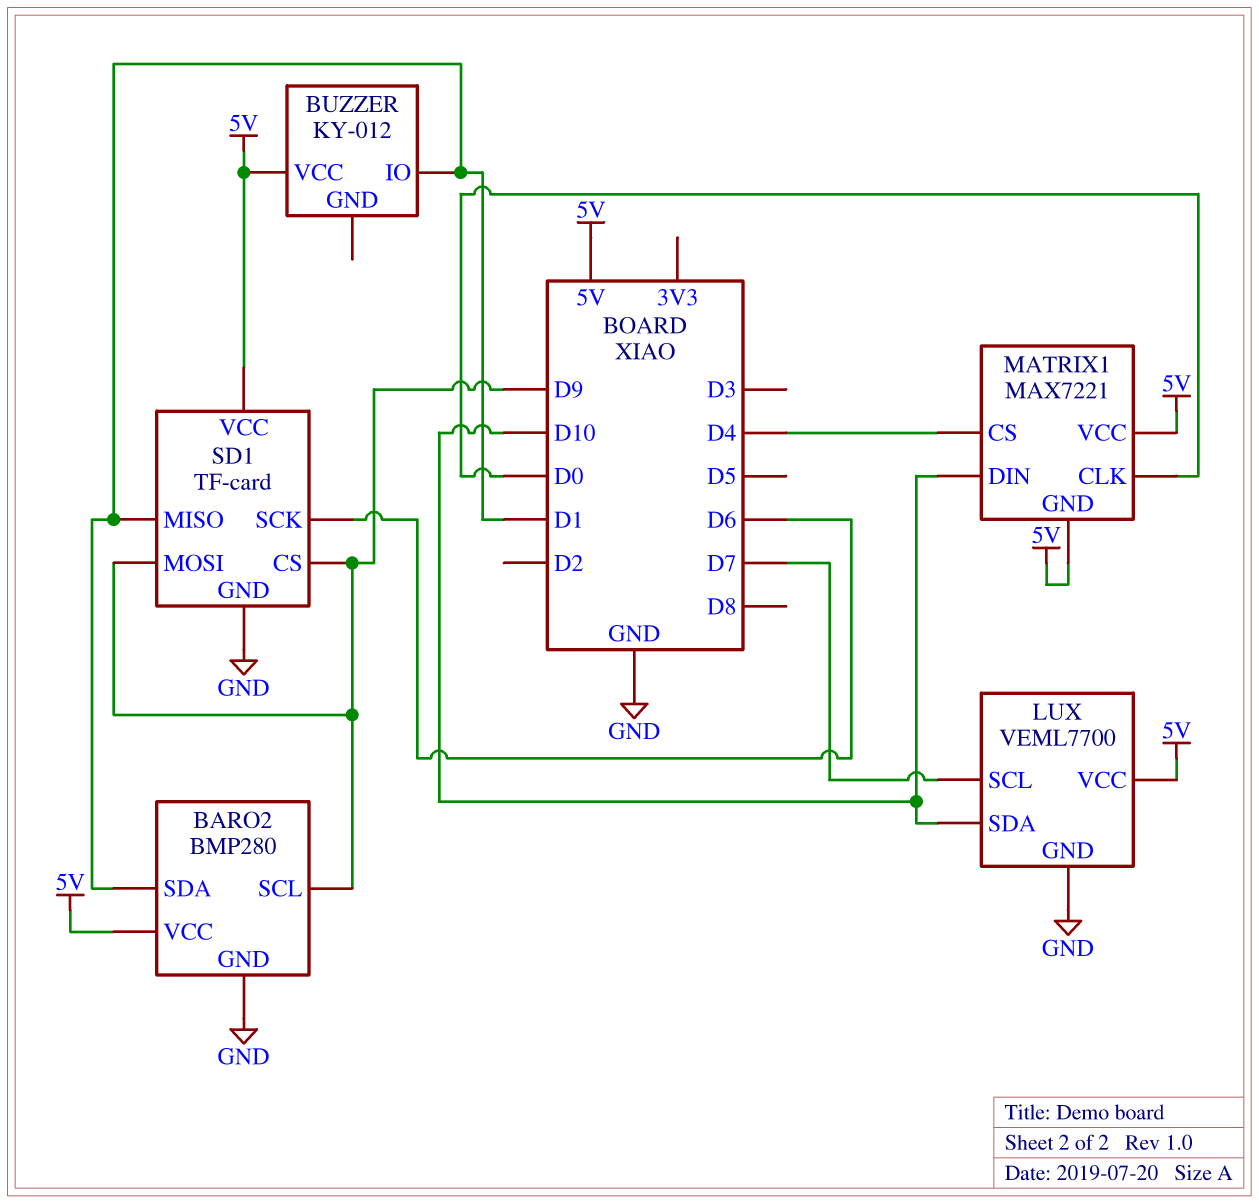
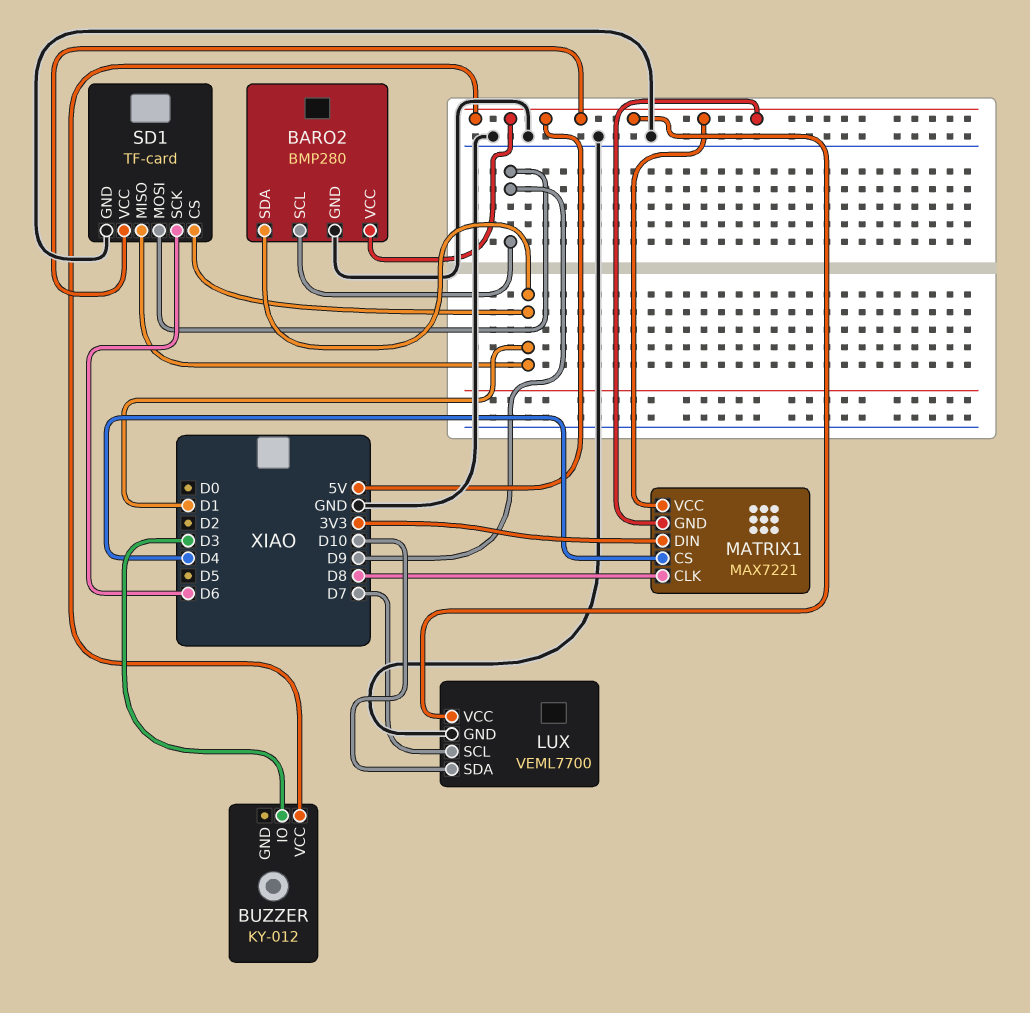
BUZZER pin IO: D1 -> D3
MATRIX1 pin CLK: D0 -> D8
MATRIX1 pin DIN: D10 -> 3V3
SD1 pin CS: D9 -> D1

